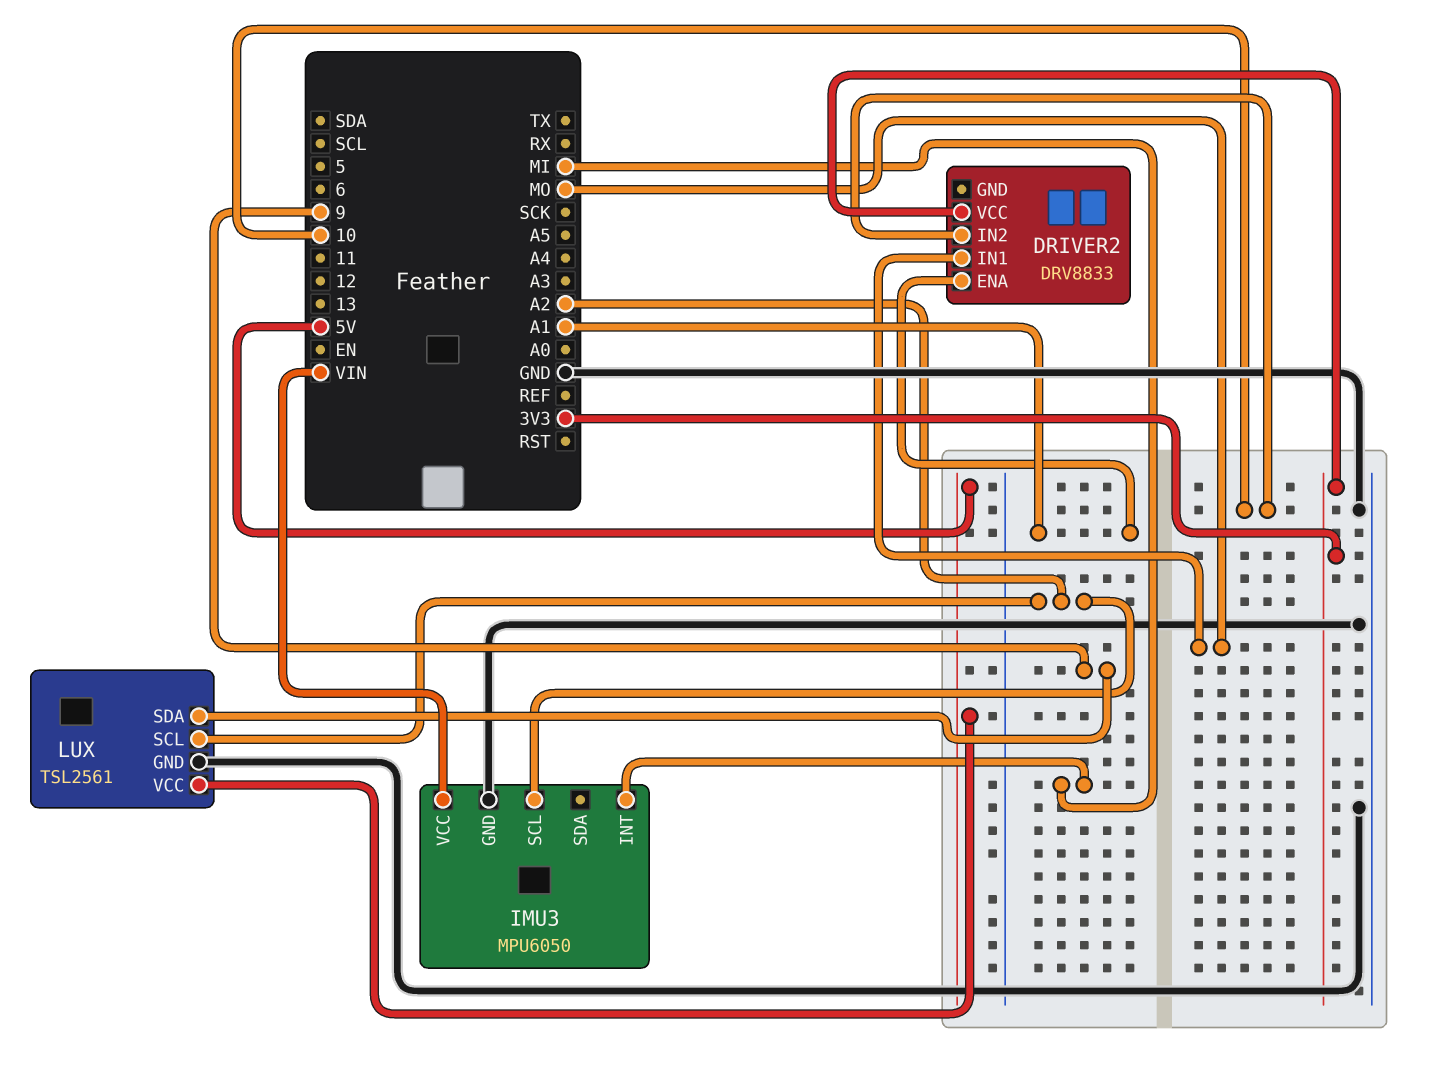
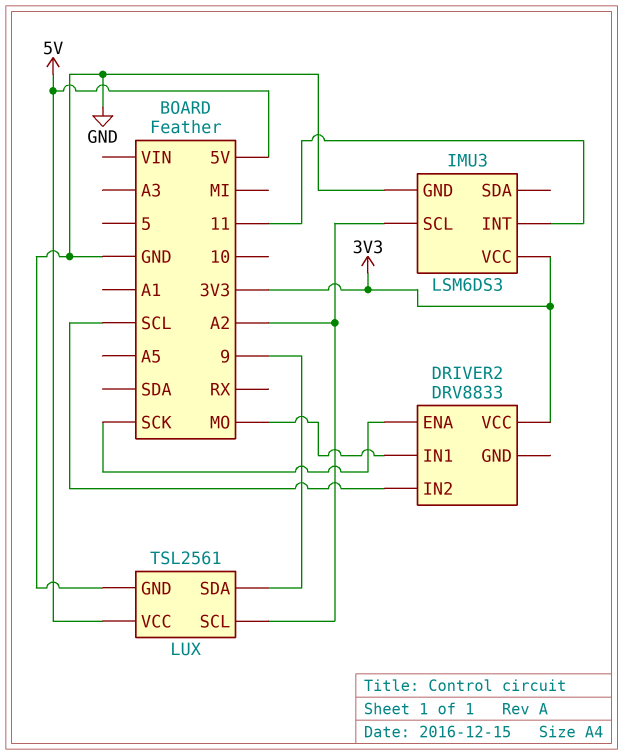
DRIVER2 pin ENA: A1 -> SCK
DRIVER2 pin IN2: 10 -> SCL
IMU3: MPU6050 -> LSM6DS3
IMU3 pin INT: MI -> 11
IMU3 pin VCC: VIN -> 3V3

